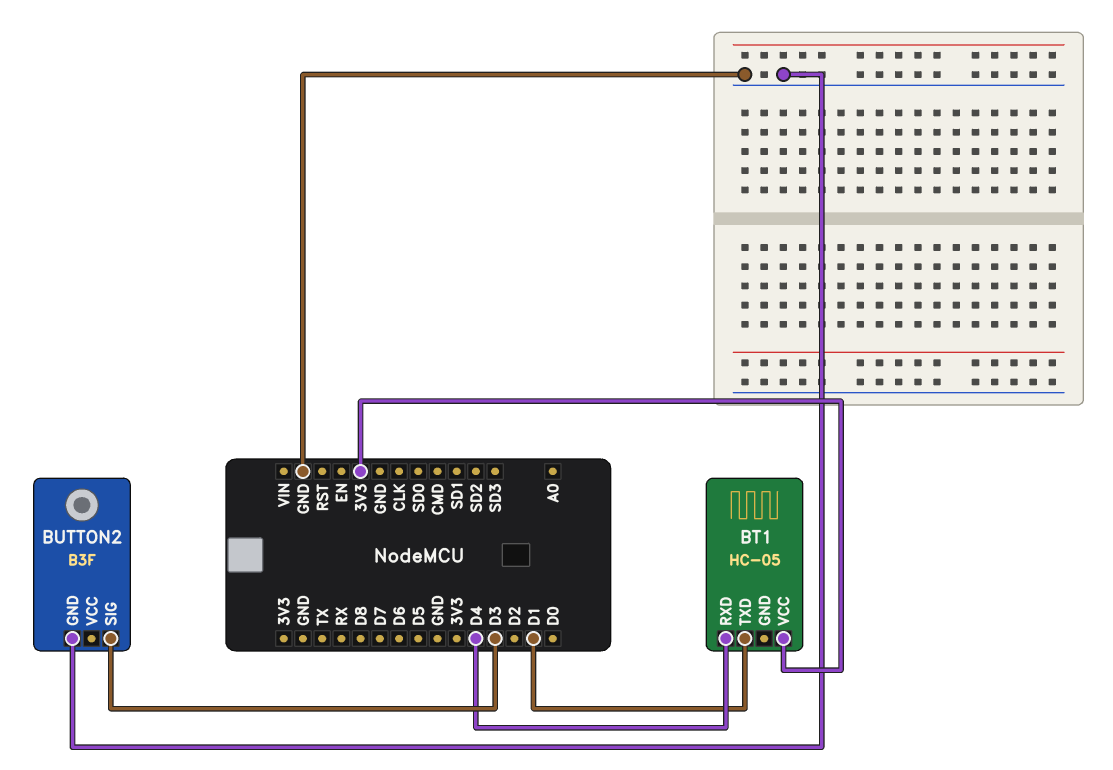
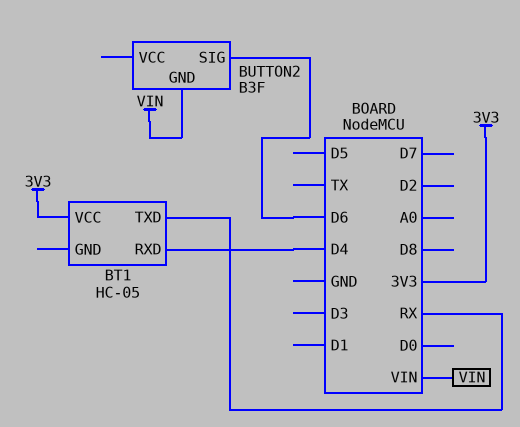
BT1 pin TXD: D1 -> RX
BUTTON2 pin GND: GND -> VIN
BUTTON2 pin SIG: D3 -> D6

